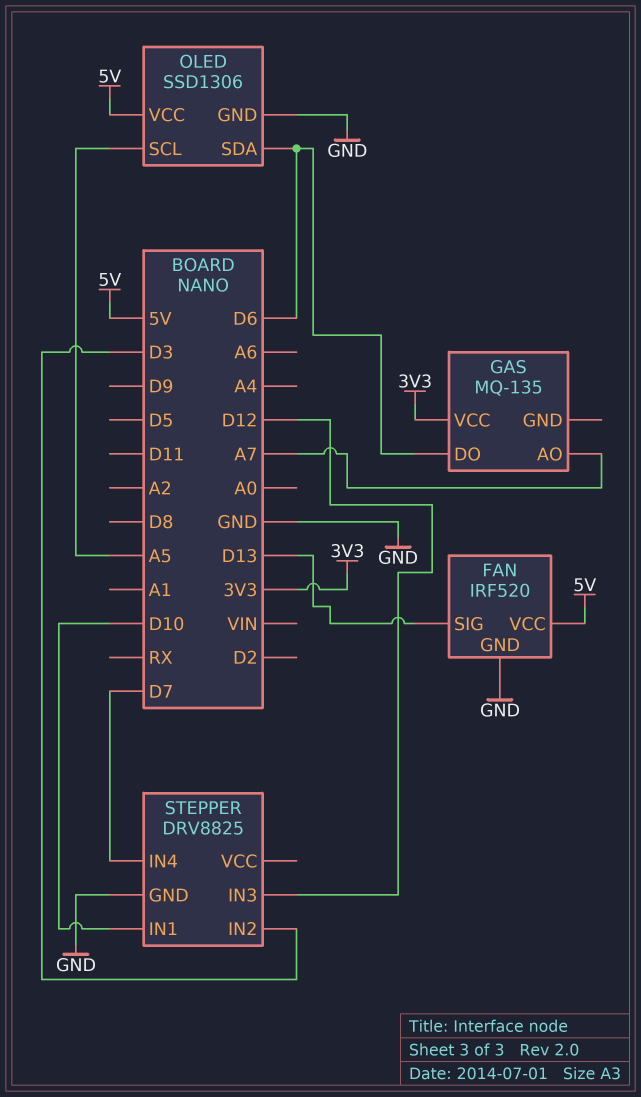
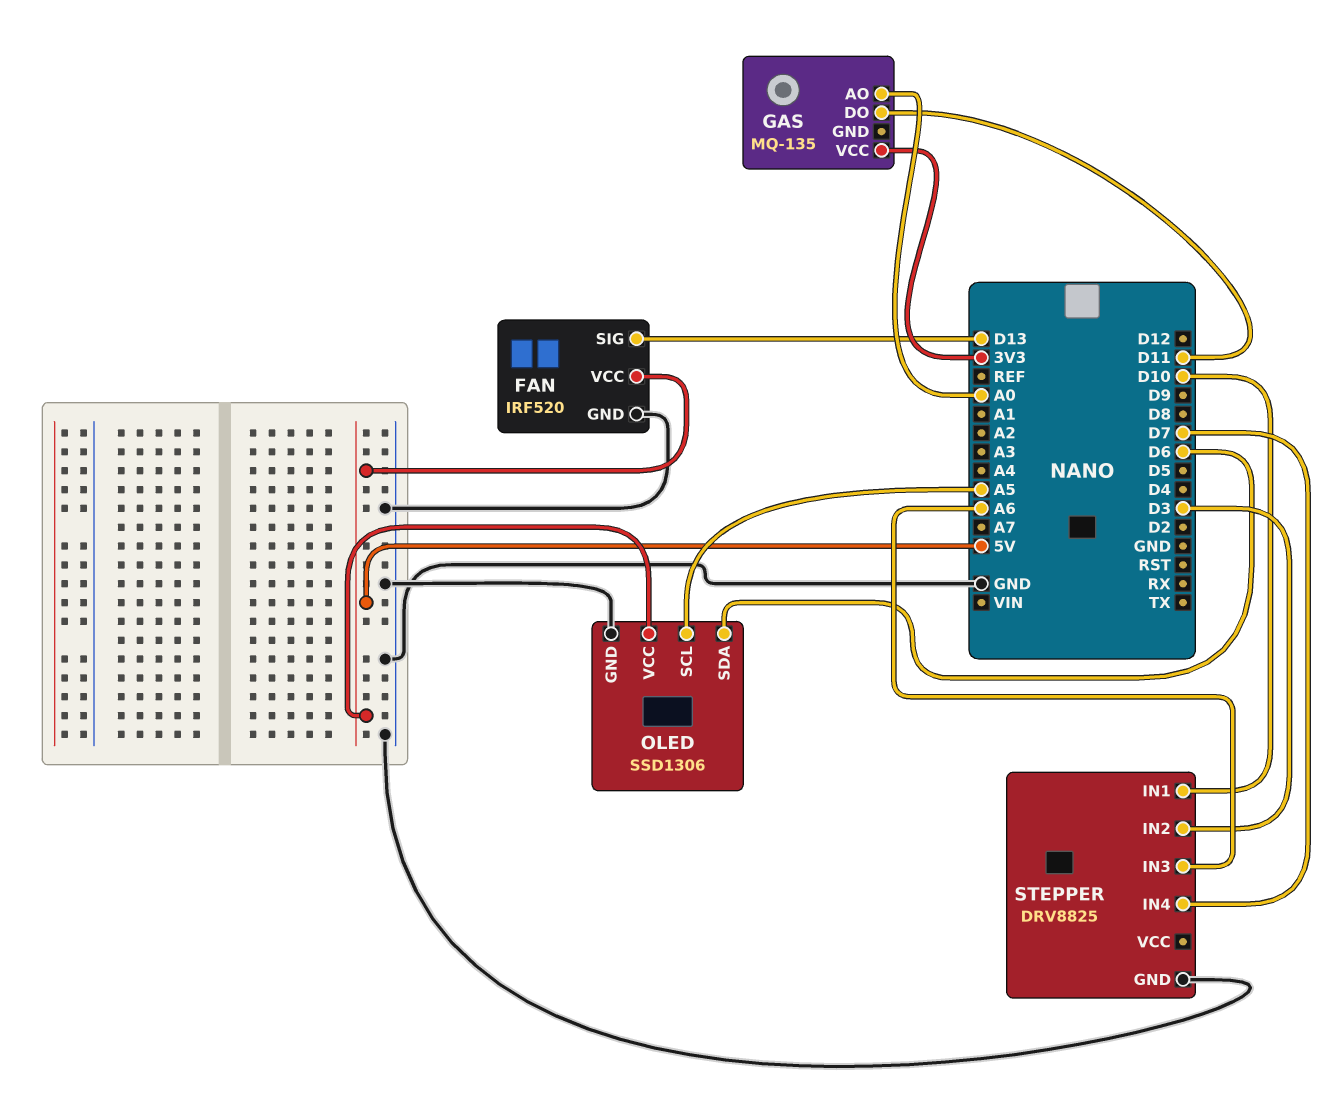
GAS pin AO: A7 -> A0
GAS pin DO: D6 -> D11
STEPPER pin IN3: D12 -> A6

